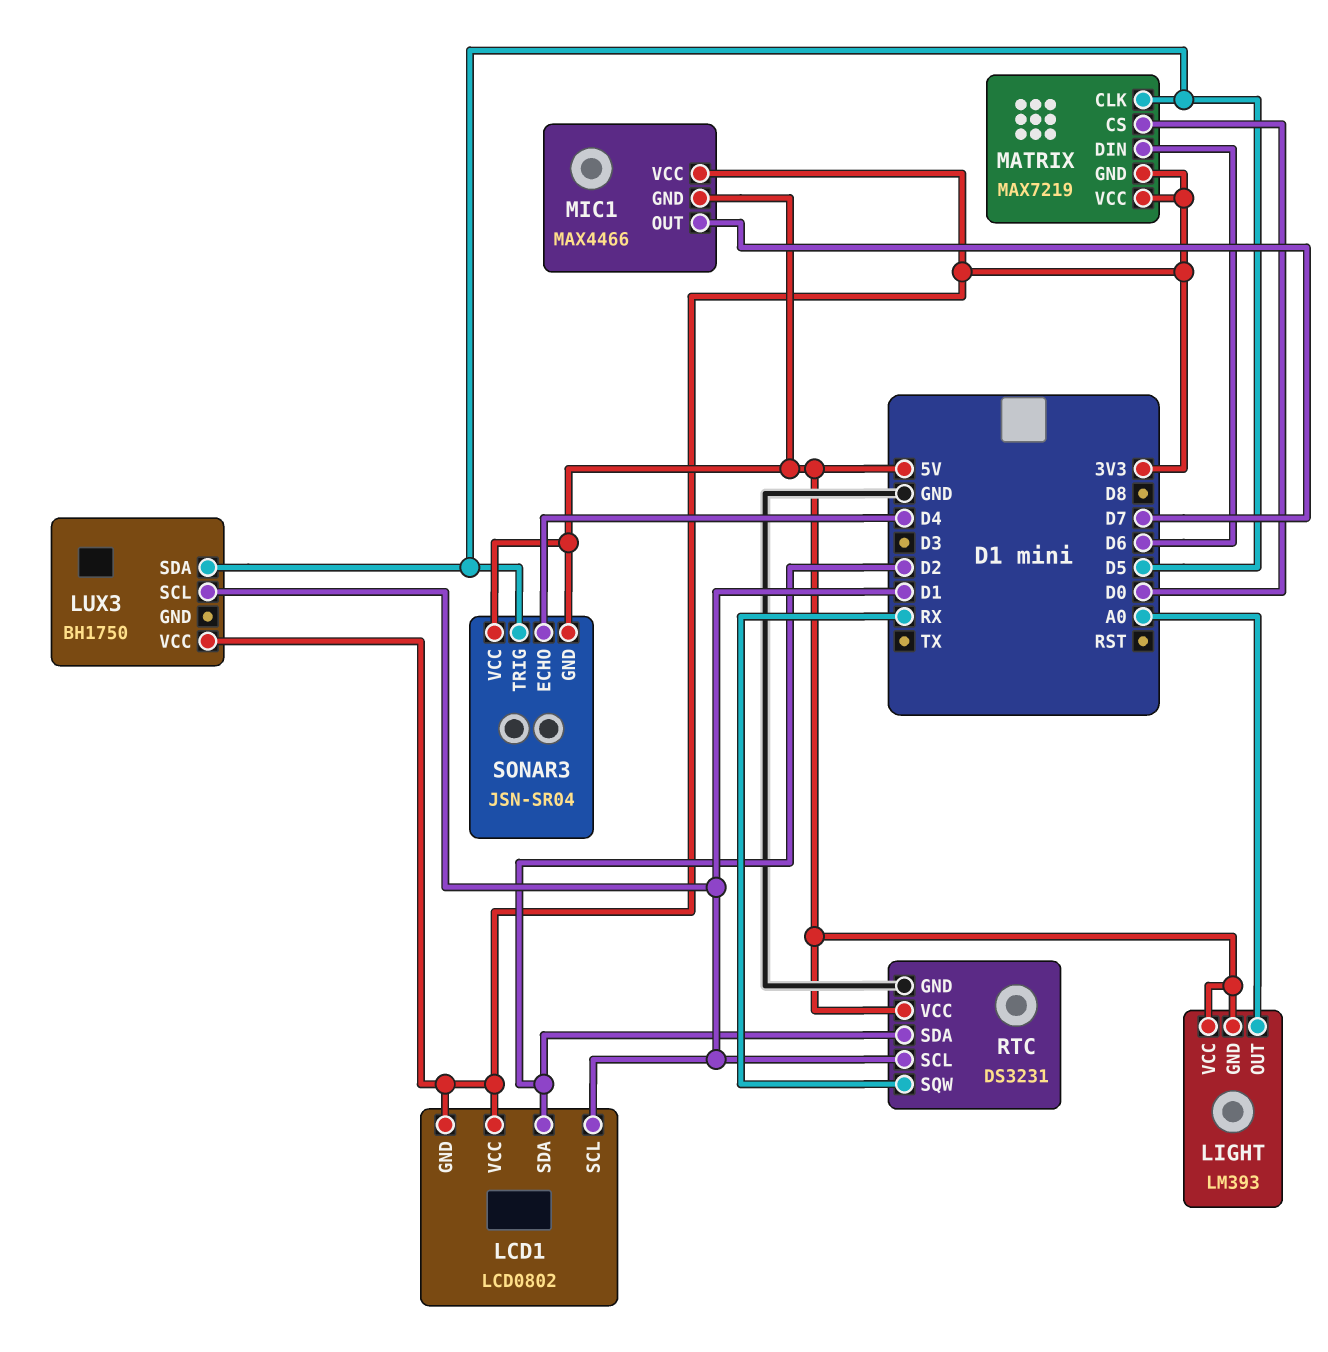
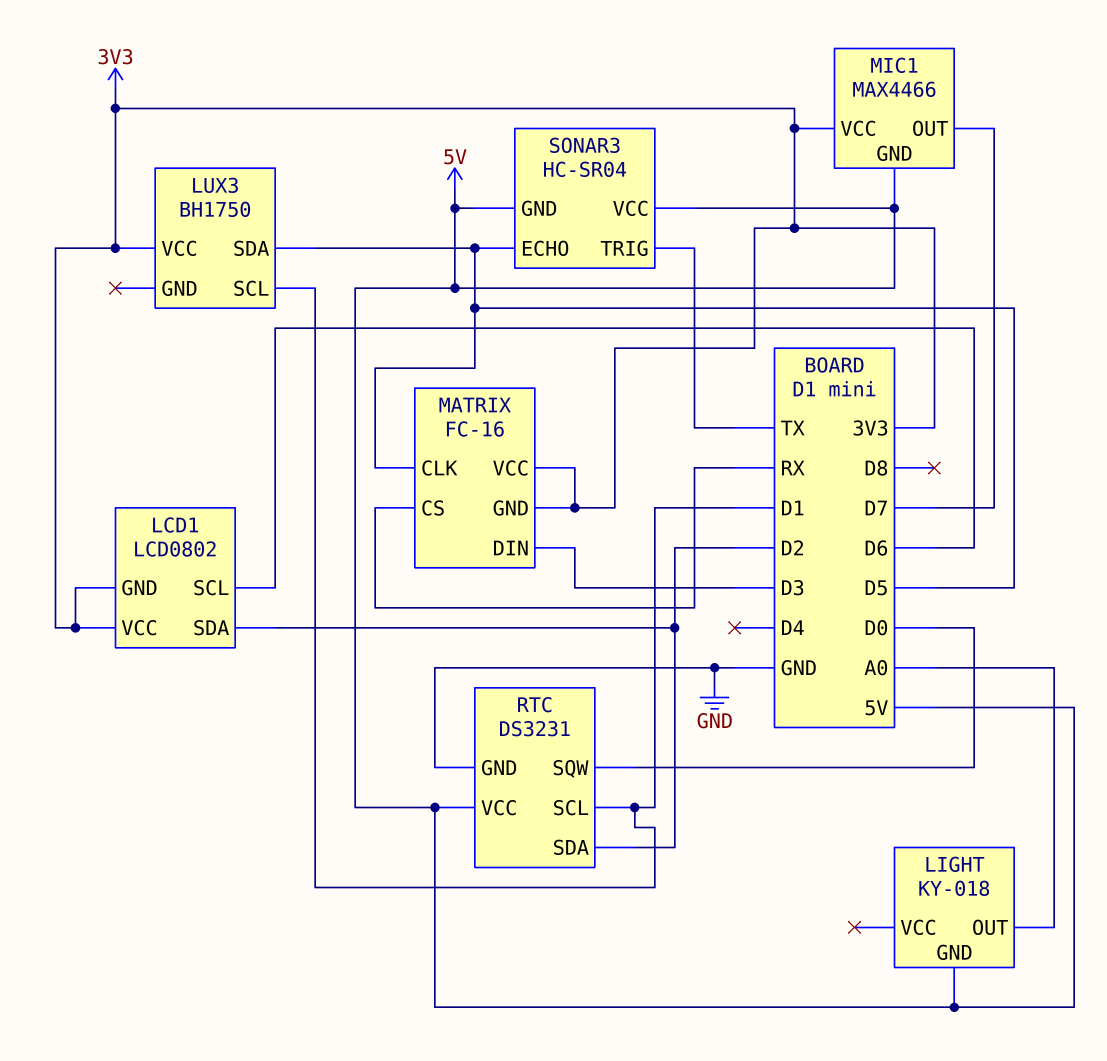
LCD1 pin SCL: D1 -> D6
LIGHT: LM393 -> KY-018
LIGHT pin VCC: 5V -> none
MATRIX: MAX7219 -> FC-16
MATRIX pin CS: D0 -> RX
MATRIX pin DIN: D6 -> D3
RTC pin SQW: RX -> D0
SONAR3: JSN-SR04 -> HC-SR04
SONAR3 pin ECHO: D4 -> D5
SONAR3 pin TRIG: D5 -> TX

